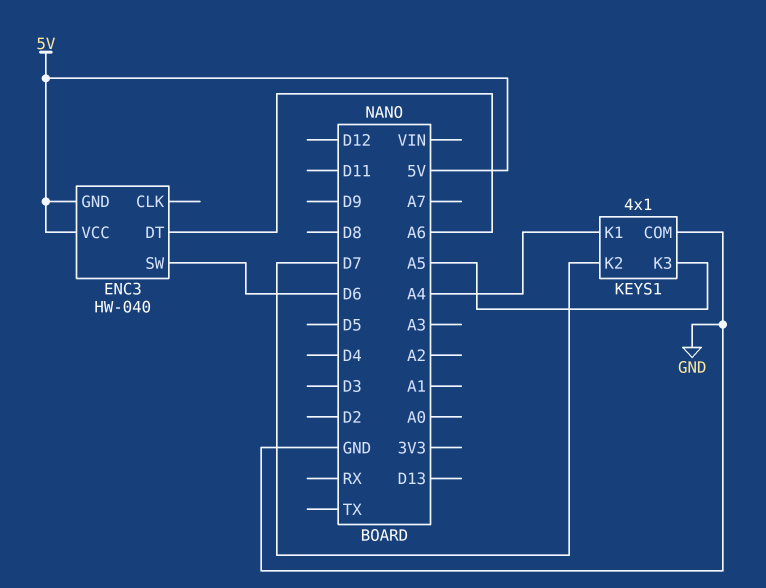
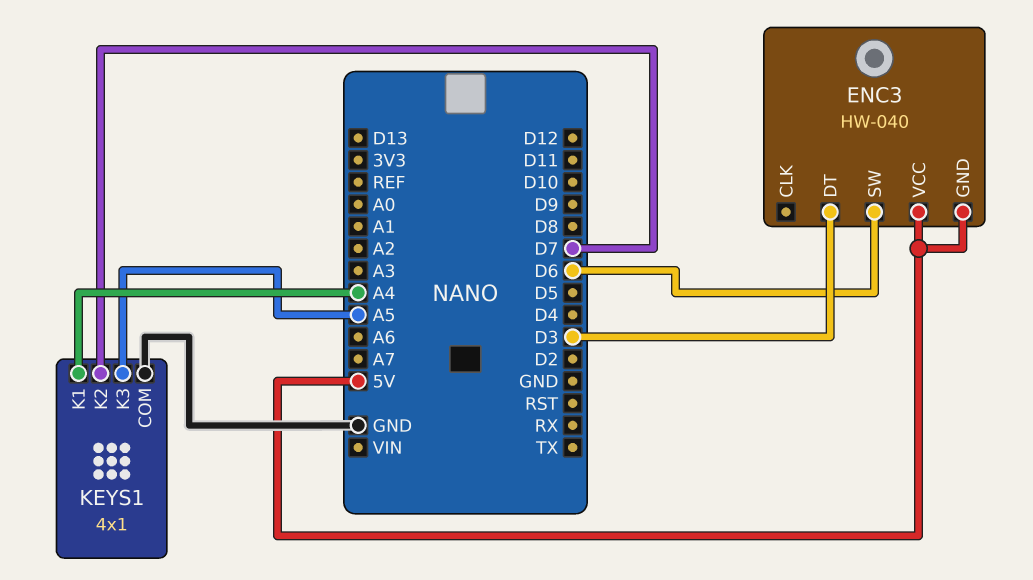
ENC3 pin DT: A6 -> D3

